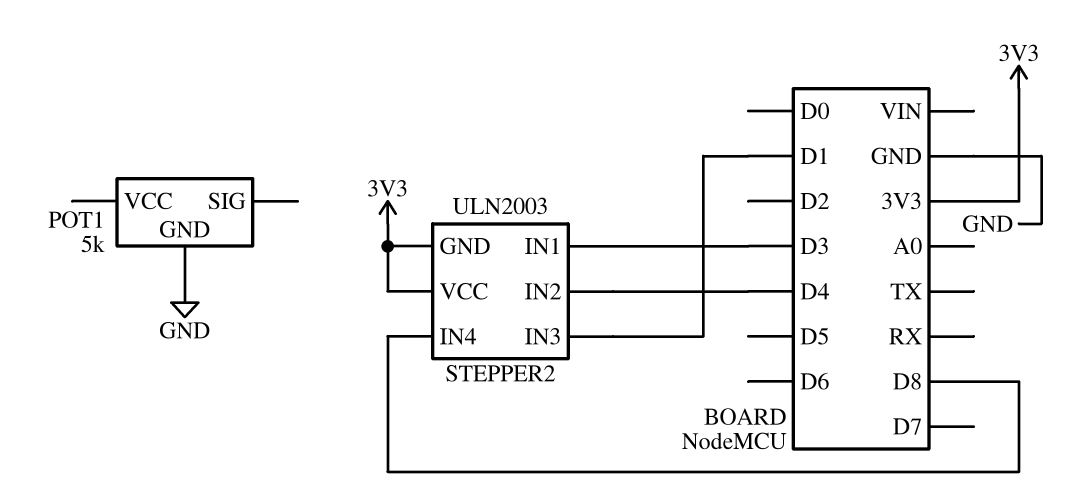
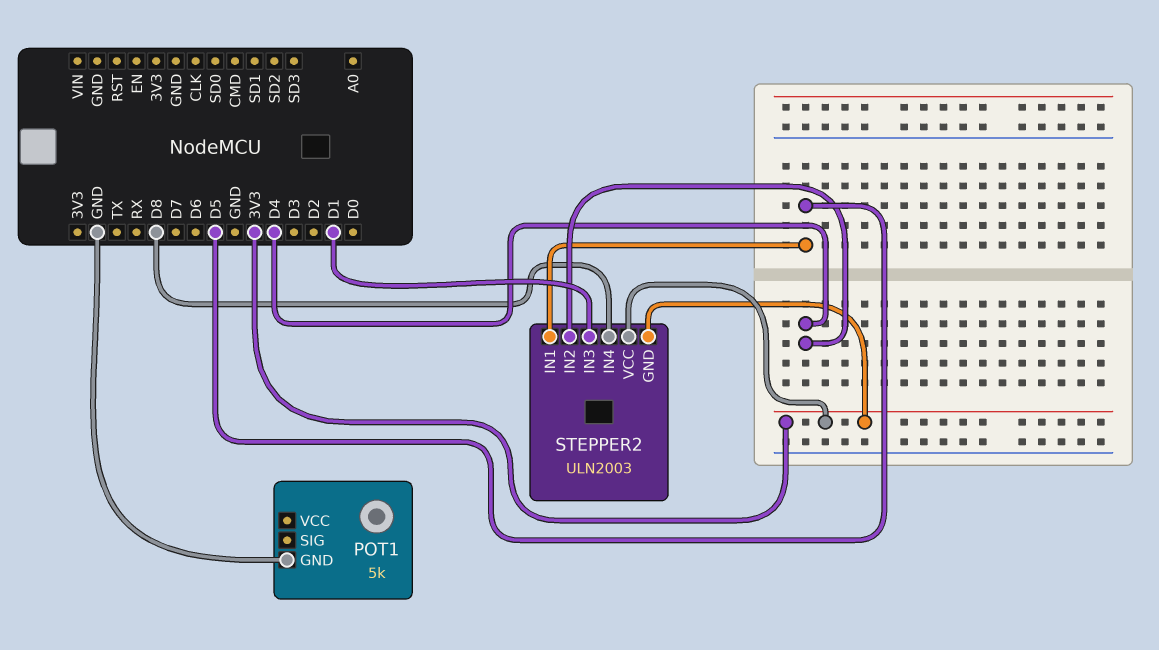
STEPPER2 pin IN1: D3 -> D5

